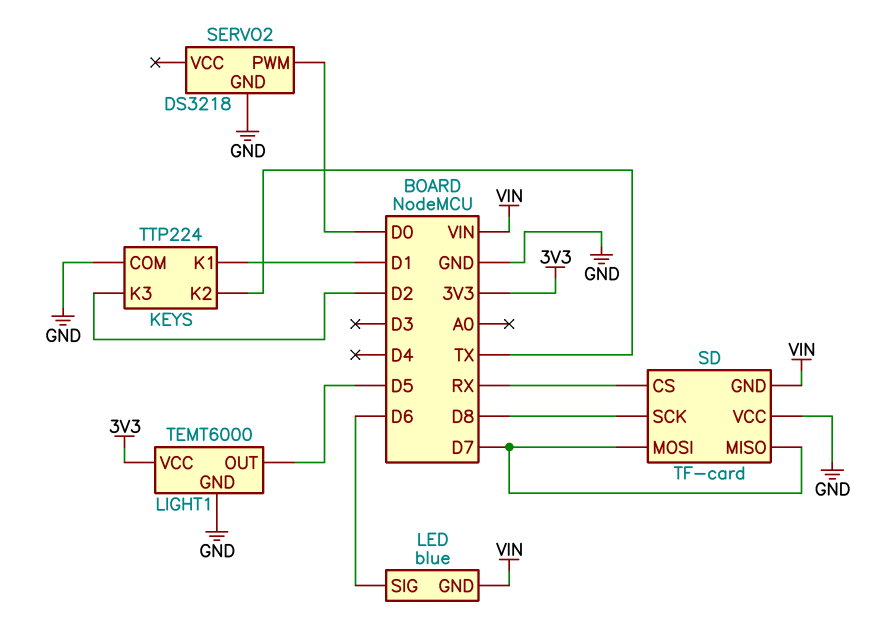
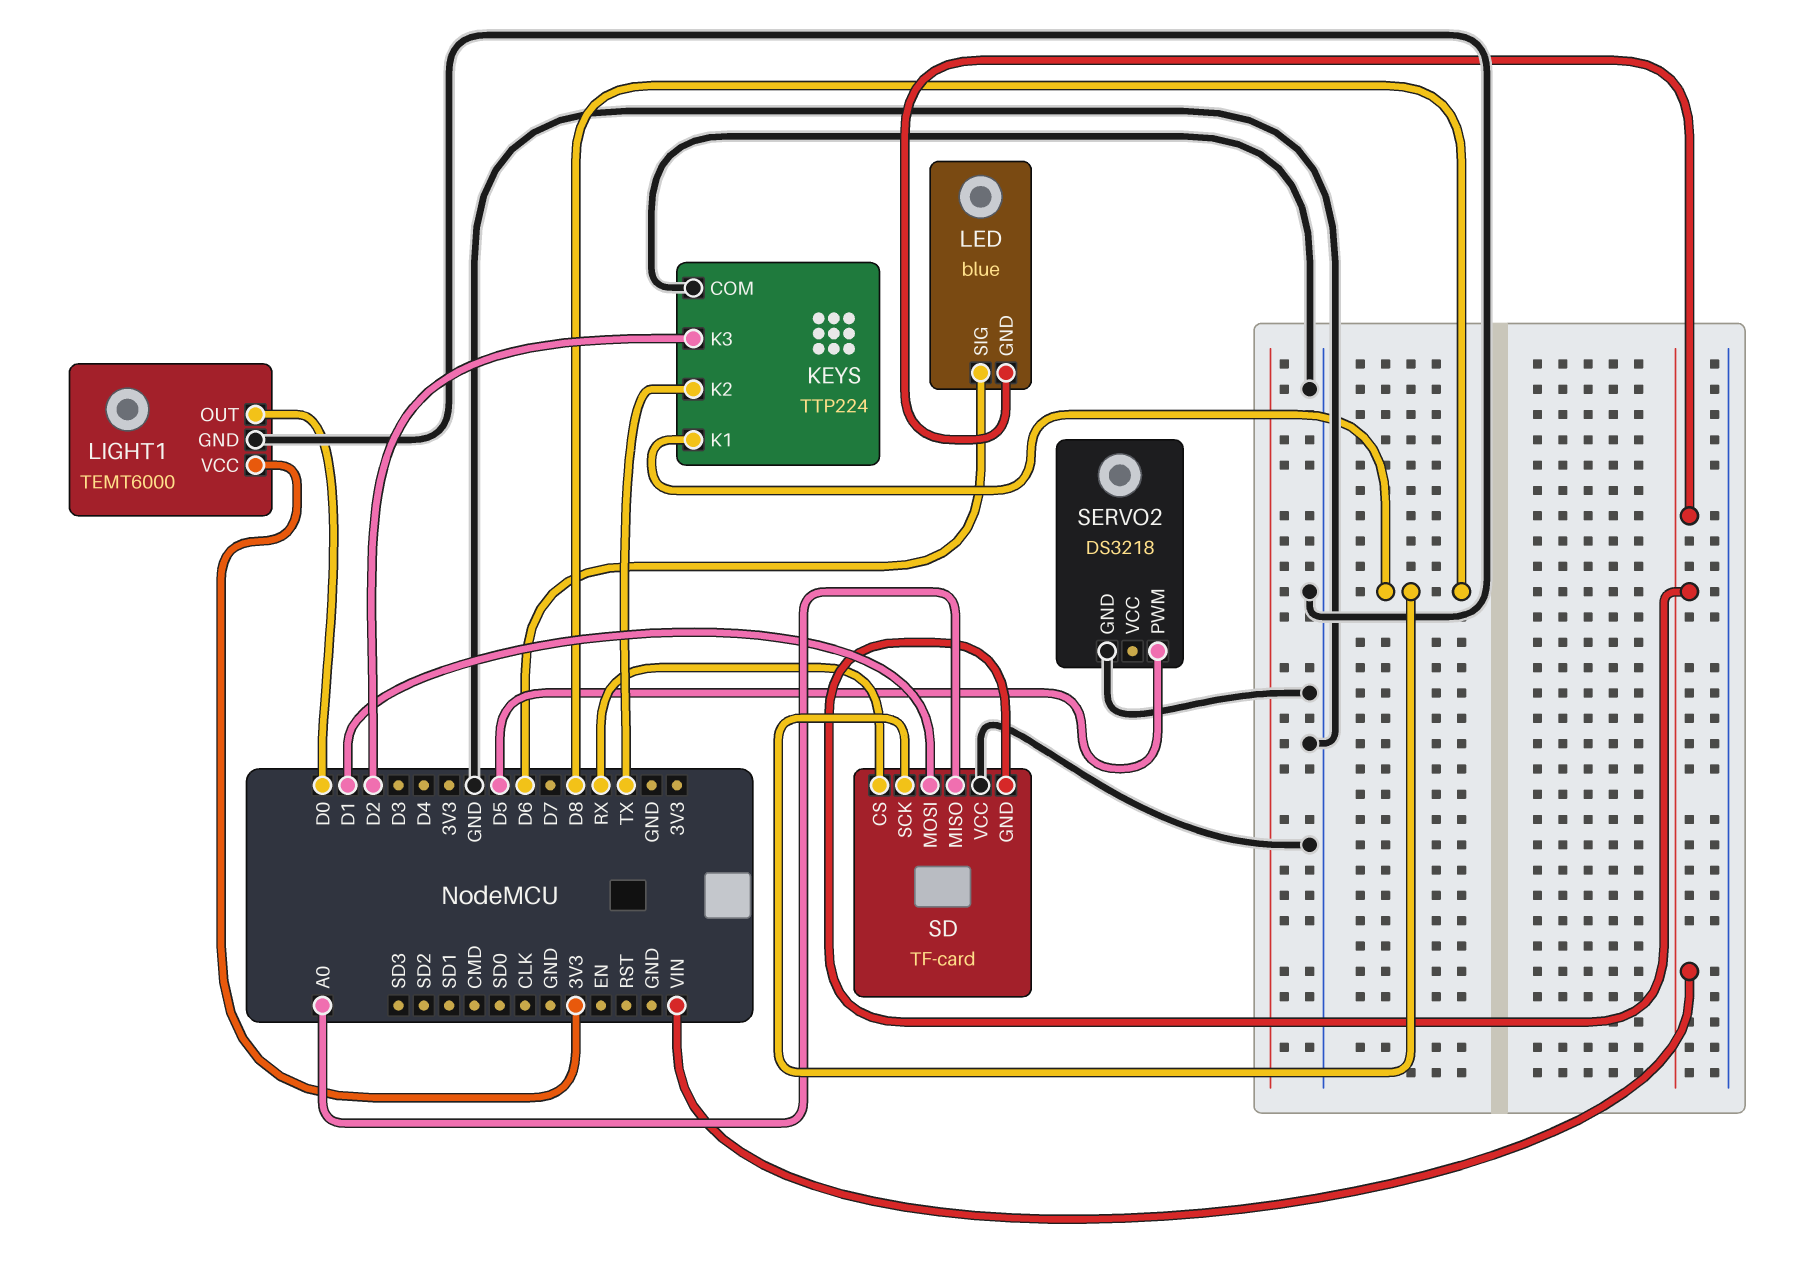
KEYS pin K1: D1 -> D8
LIGHT1 pin OUT: D5 -> D0
SD pin MISO: D7 -> A0
SD pin MOSI: D7 -> D1
SERVO2 pin PWM: D0 -> D5

